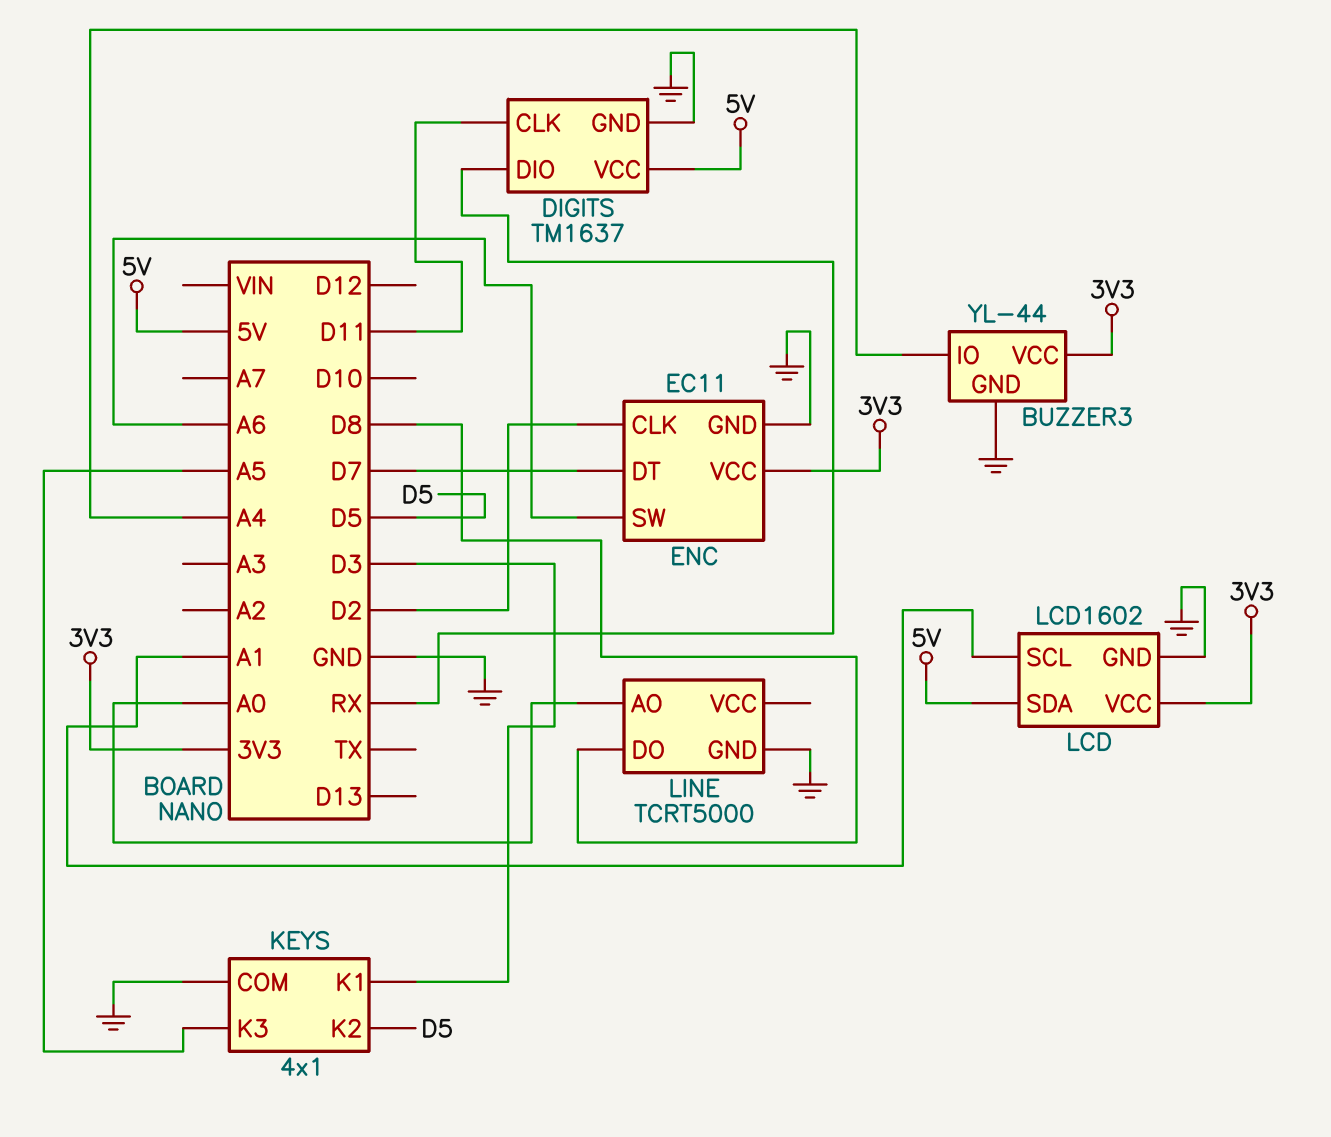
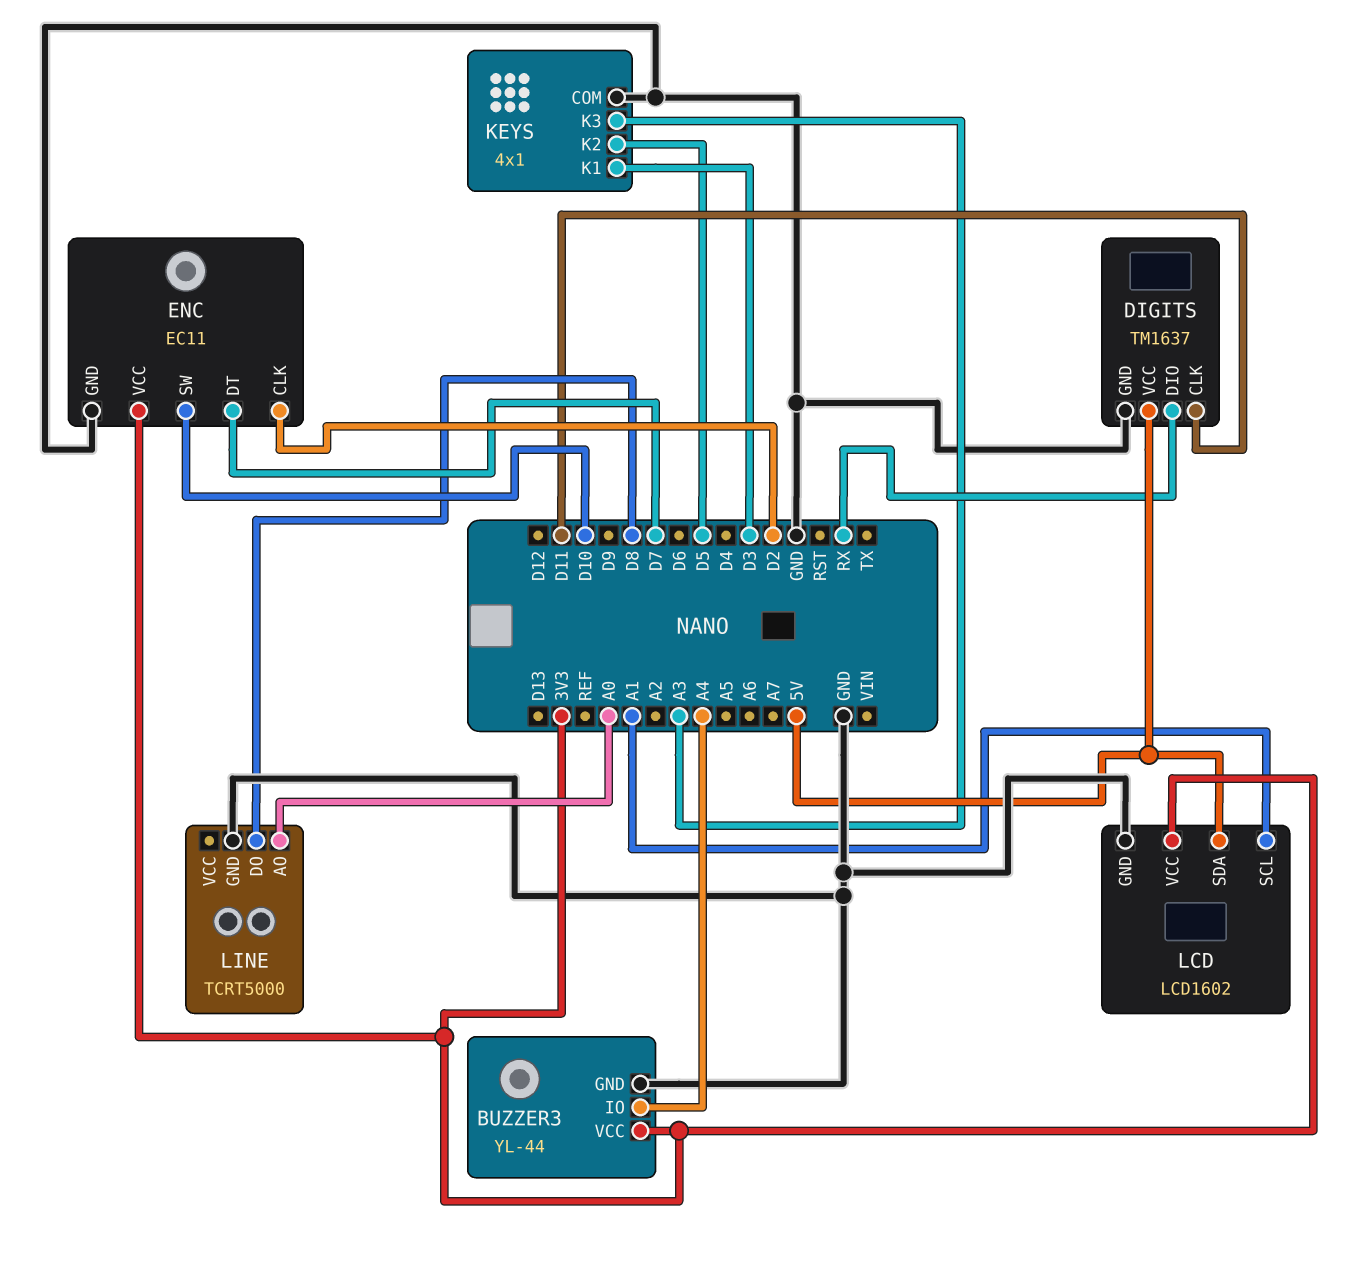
ENC pin SW: A6 -> D10
KEYS pin K3: A5 -> A3

